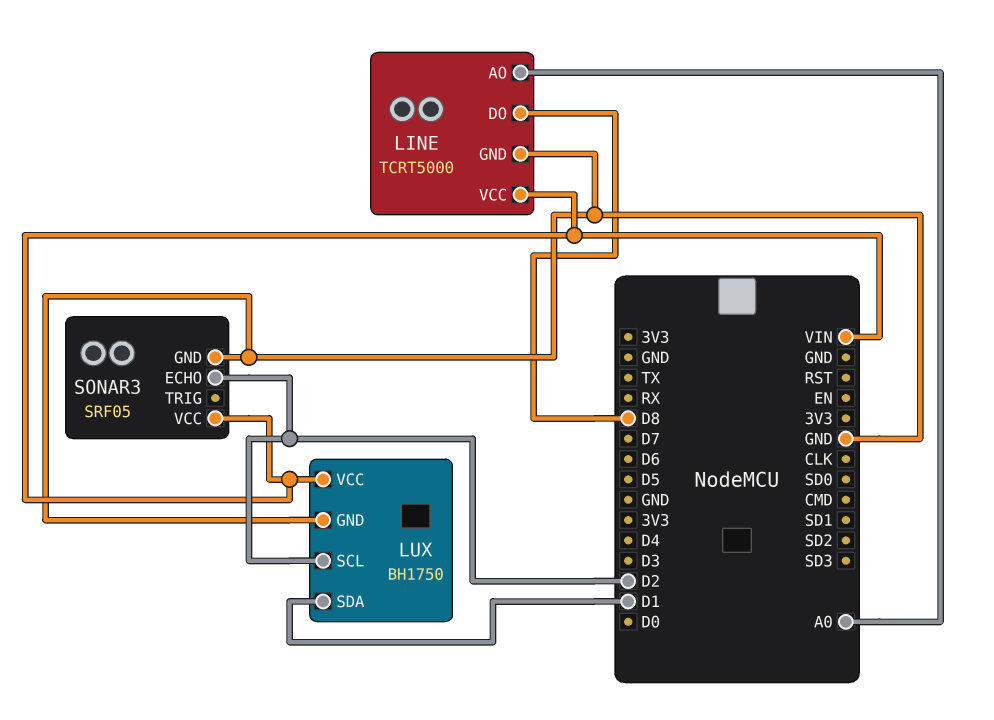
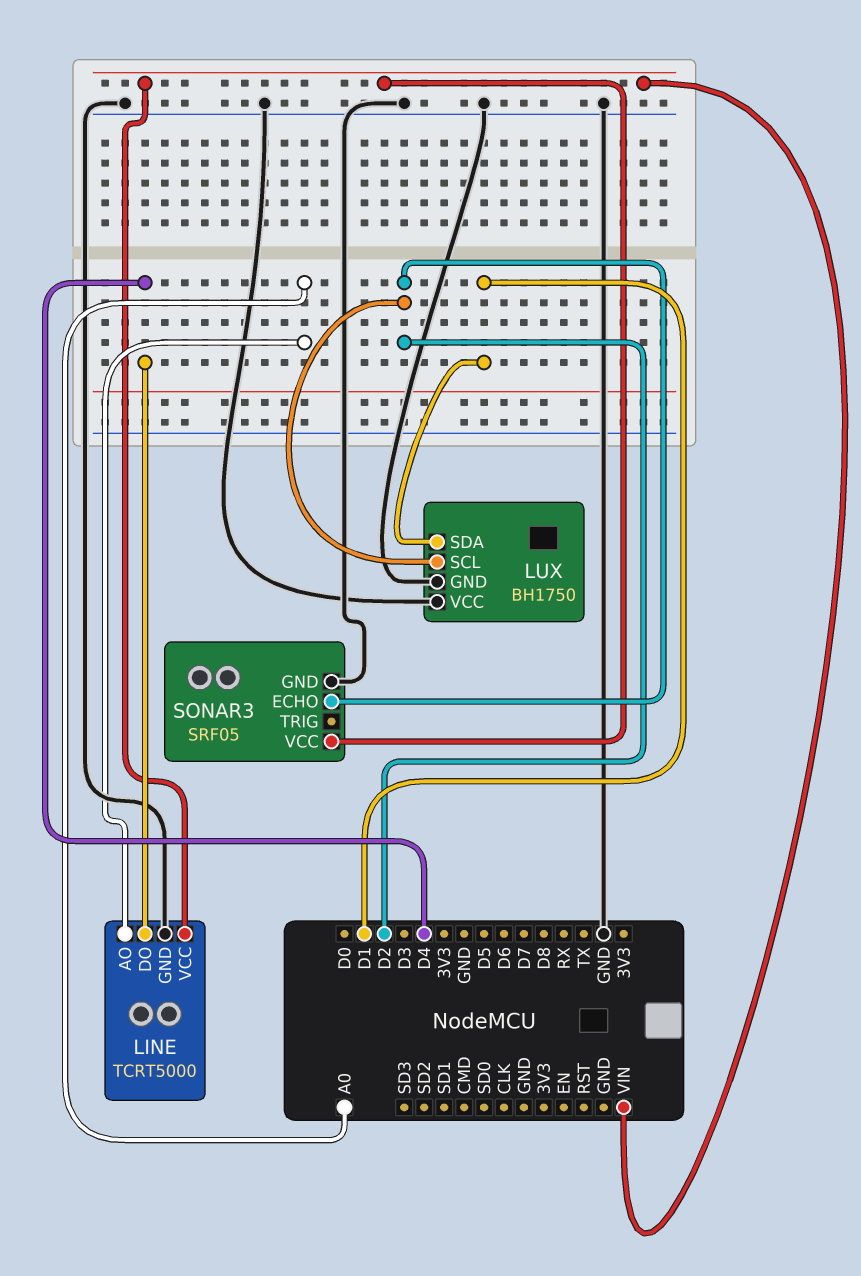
LINE pin DO: D8 -> D4
LUX pin VCC: VIN -> GND

